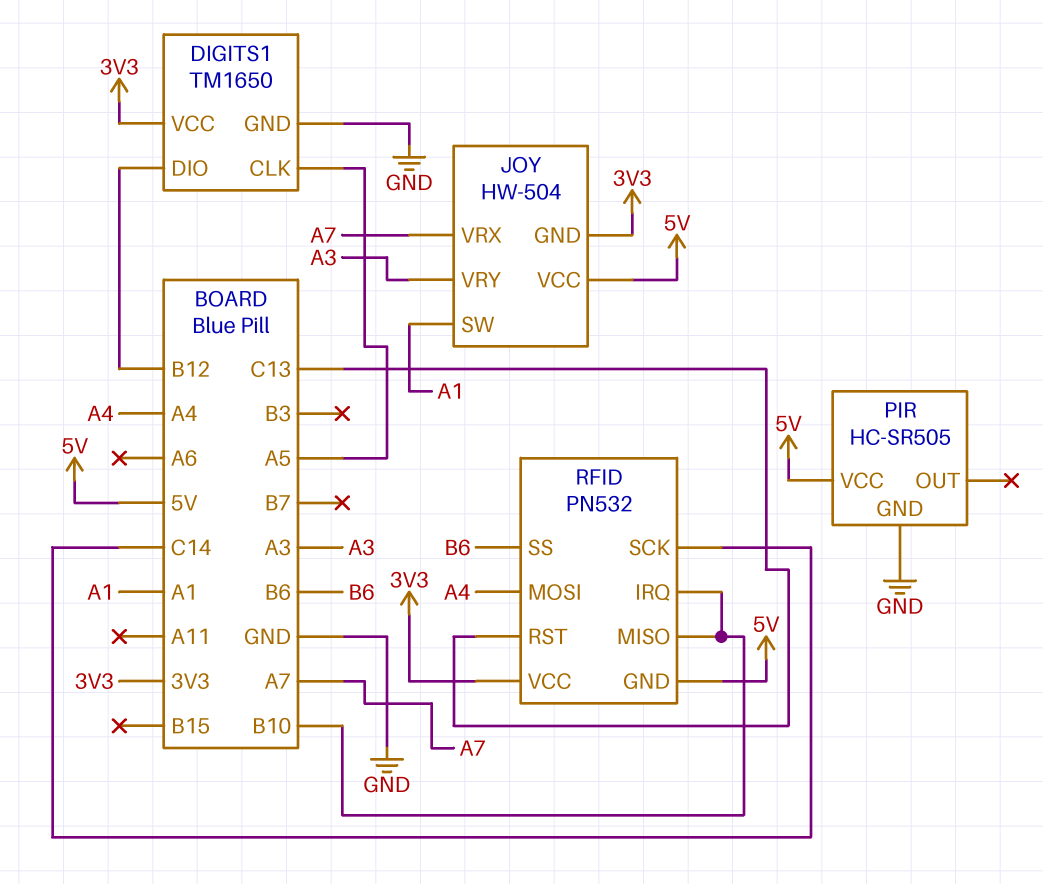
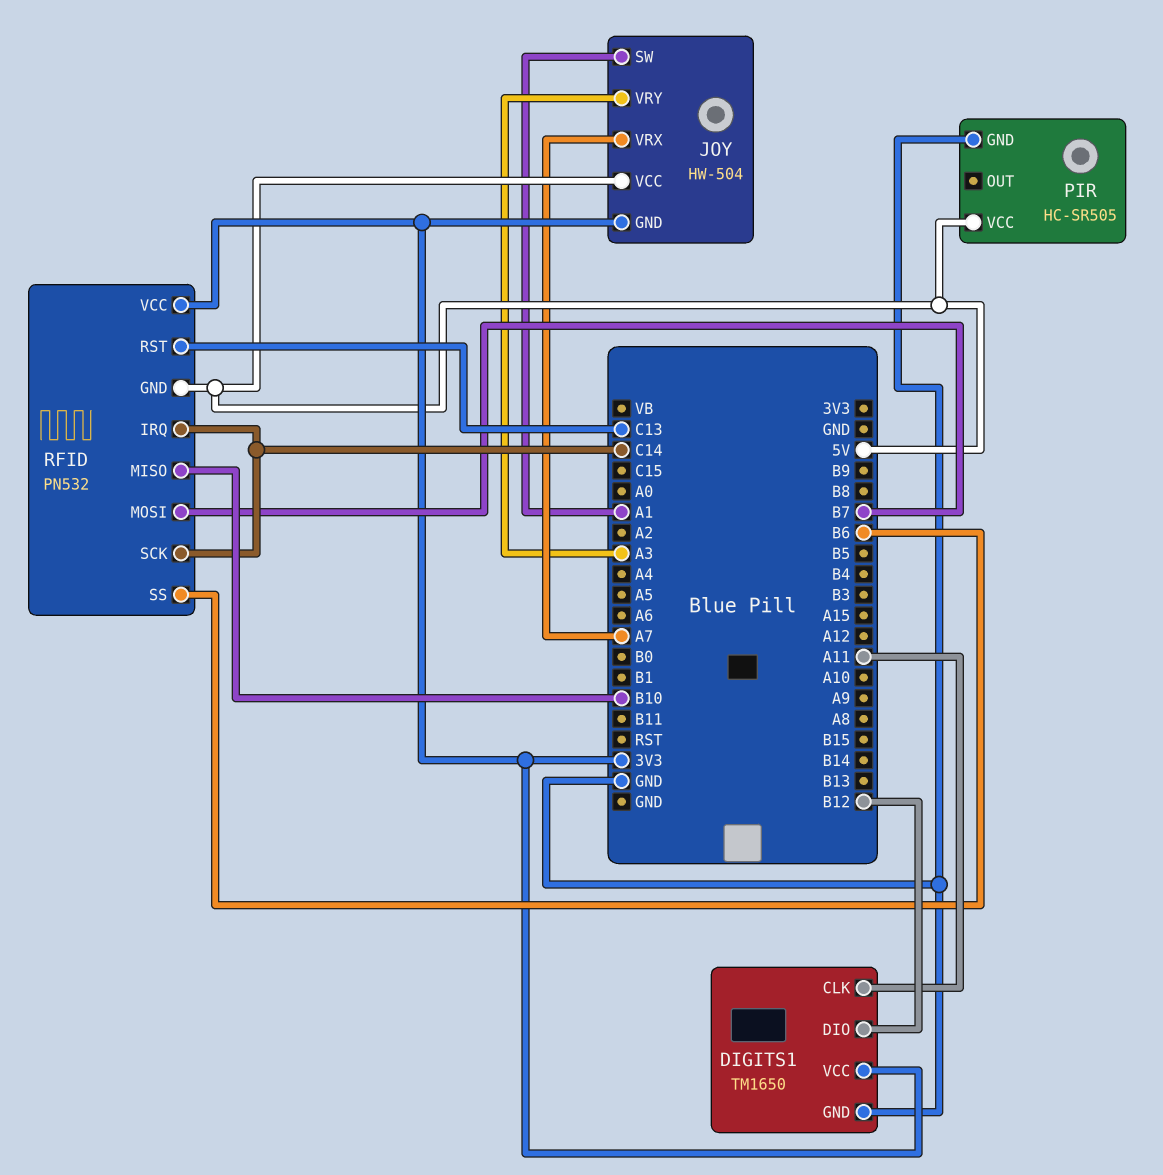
DIGITS1 pin CLK: A5 -> A11
RFID pin IRQ: B10 -> C14
RFID pin MOSI: A4 -> B7

